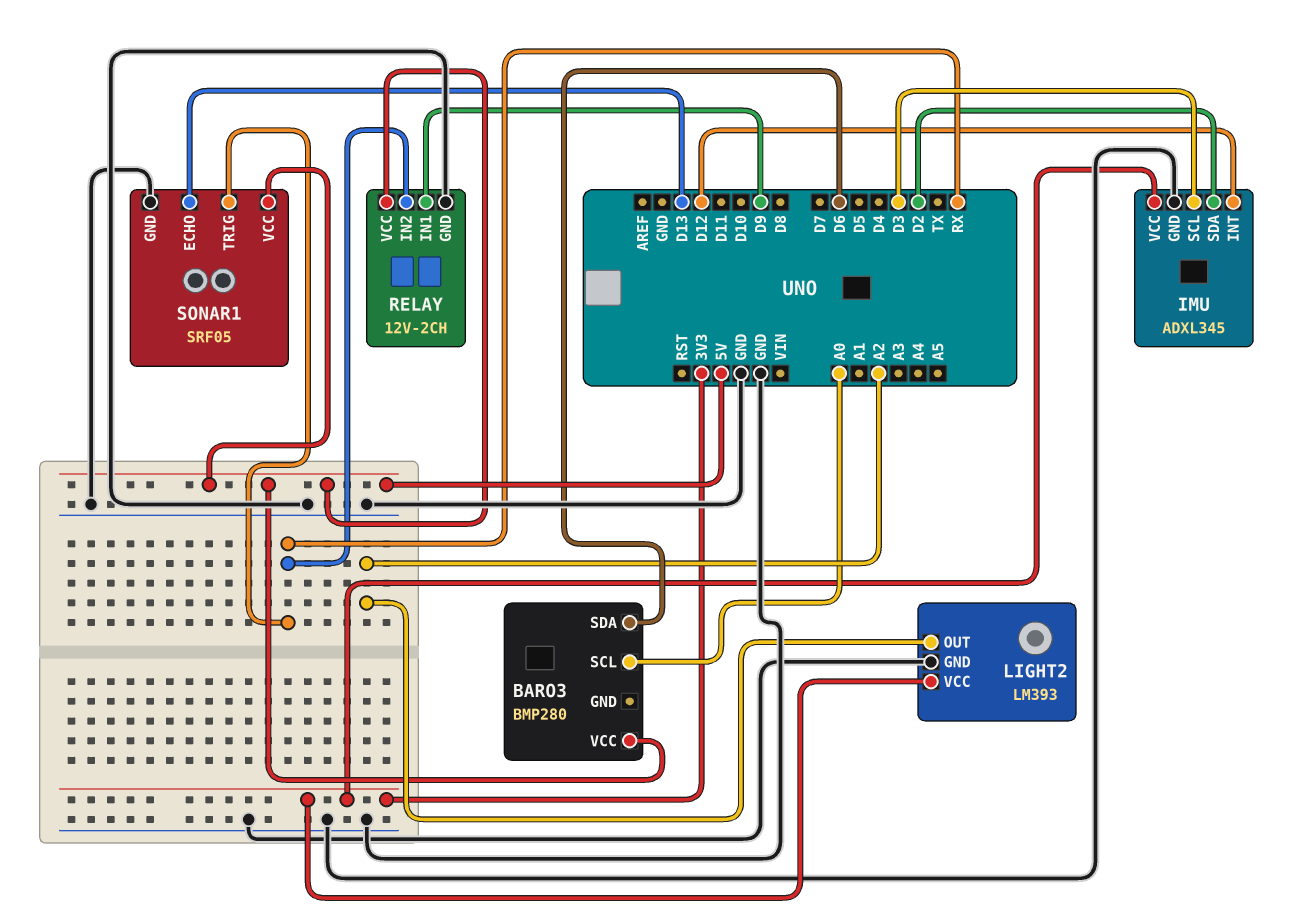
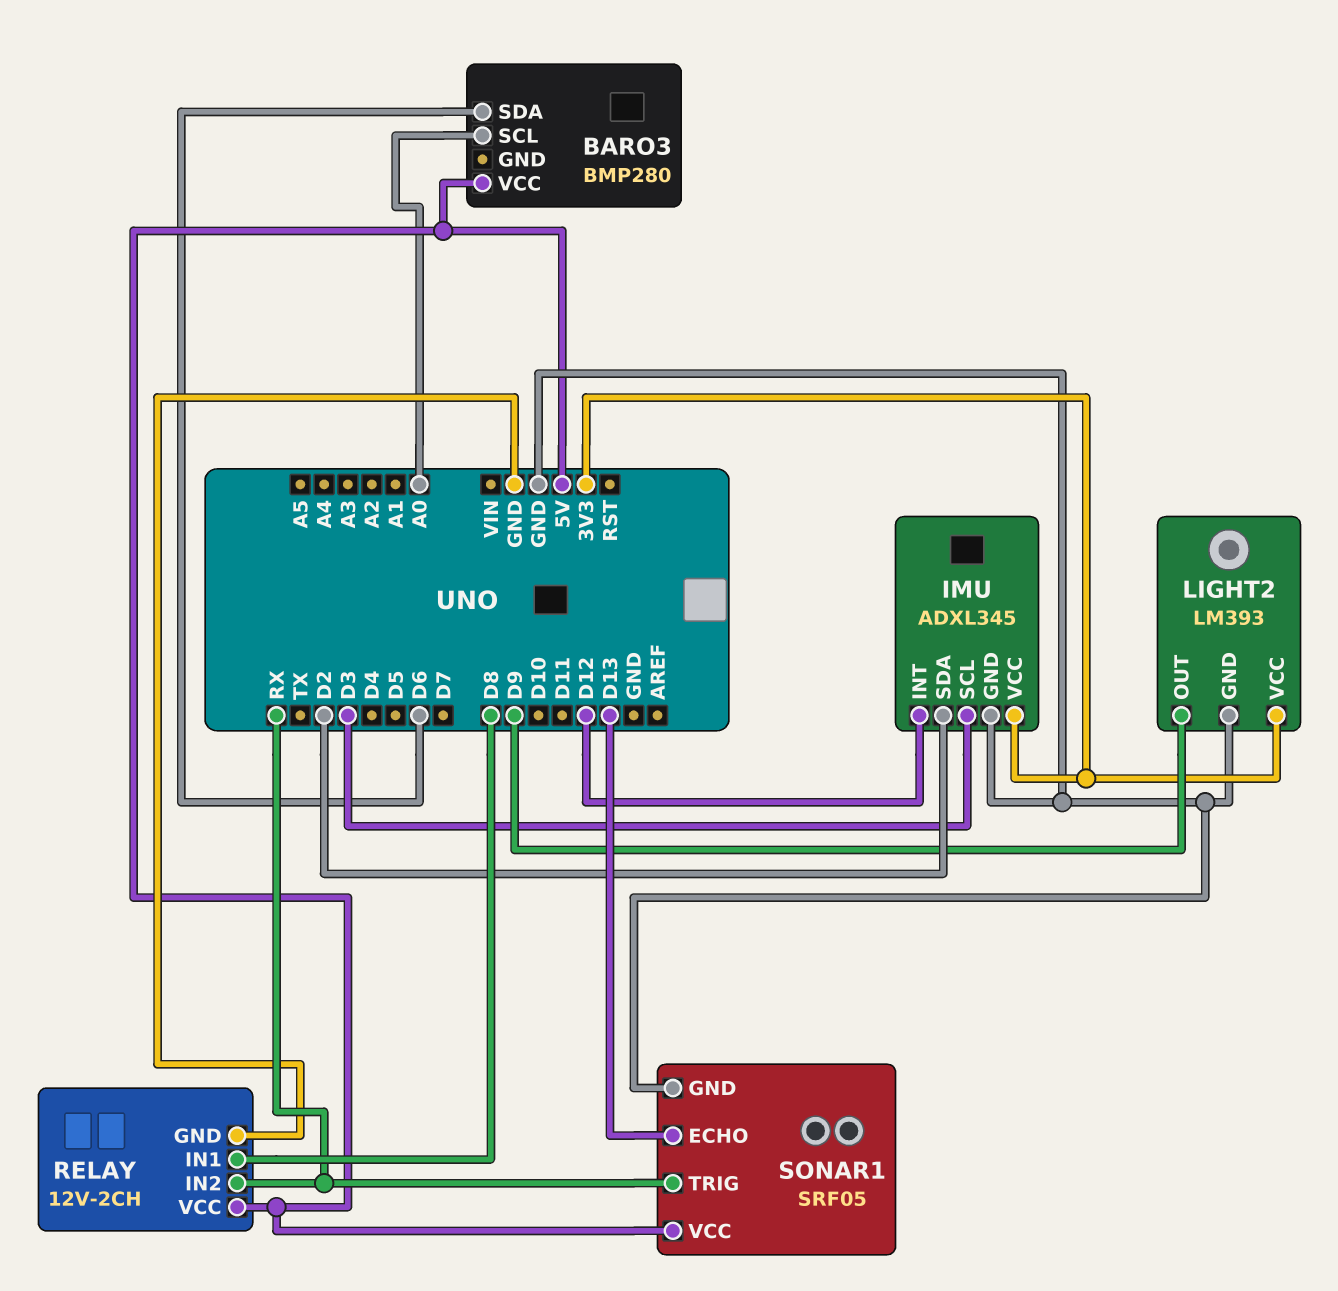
LIGHT2 pin OUT: A2 -> D9
RELAY pin IN1: D9 -> D8

